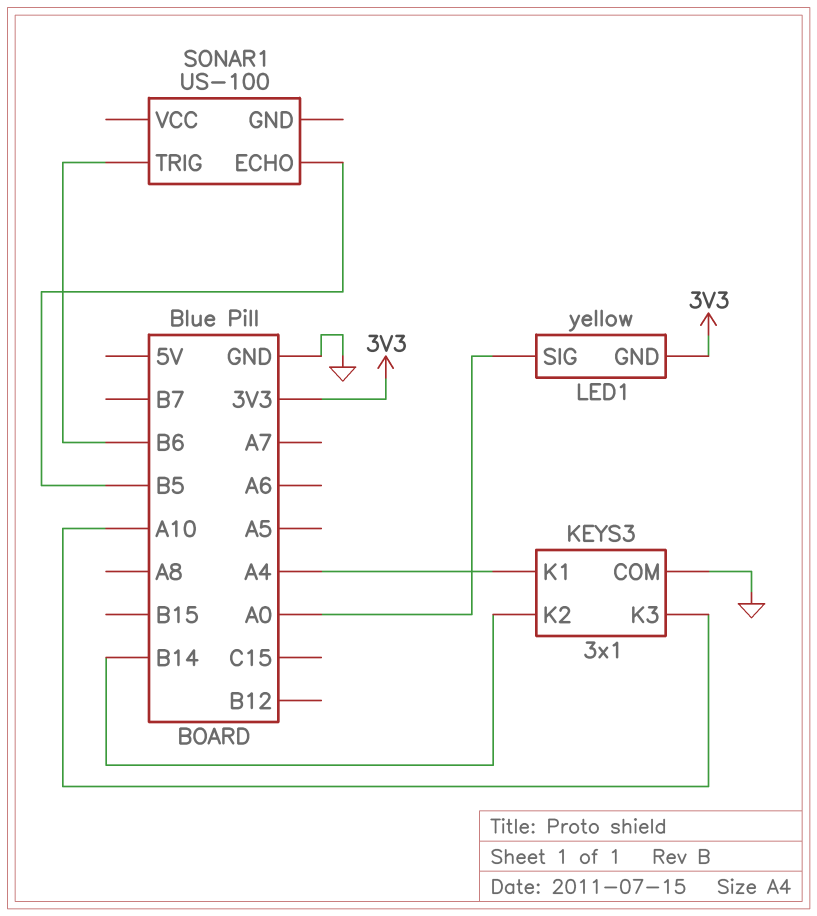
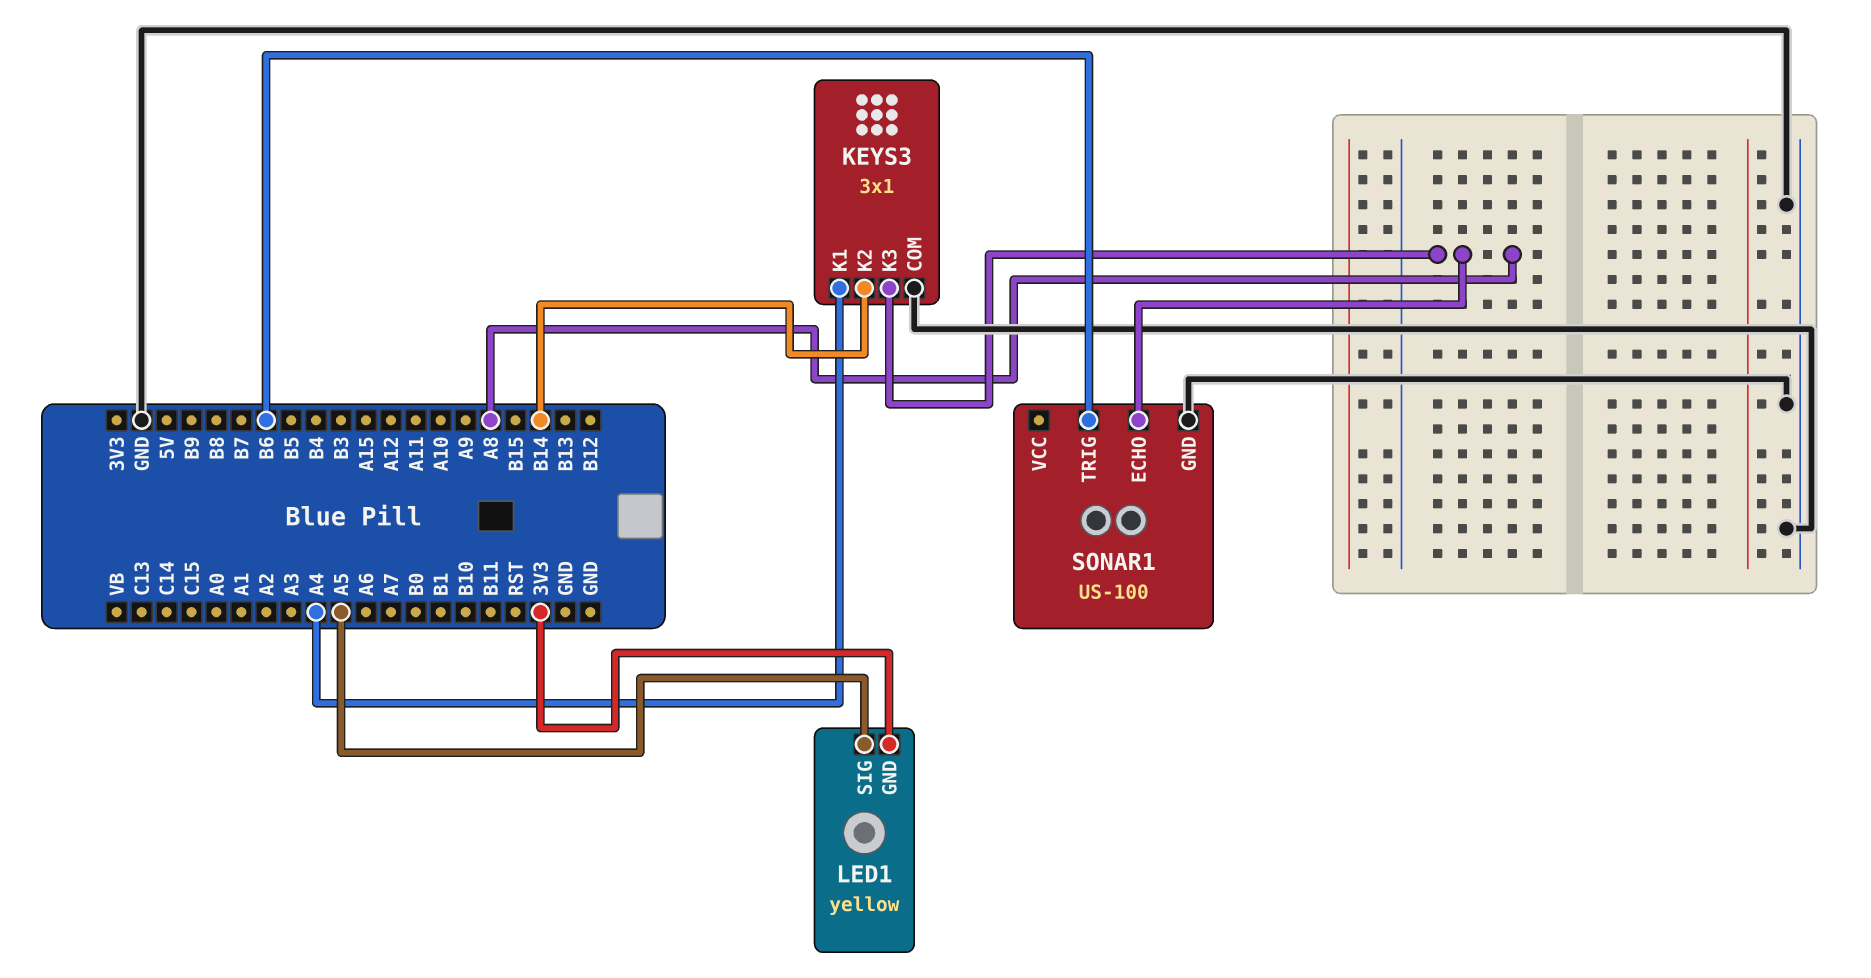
KEYS3 pin K3: A10 -> A8
LED1 pin SIG: A0 -> A5
SONAR1 pin ECHO: B5 -> A8
SONAR1 pin GND: none -> GND

